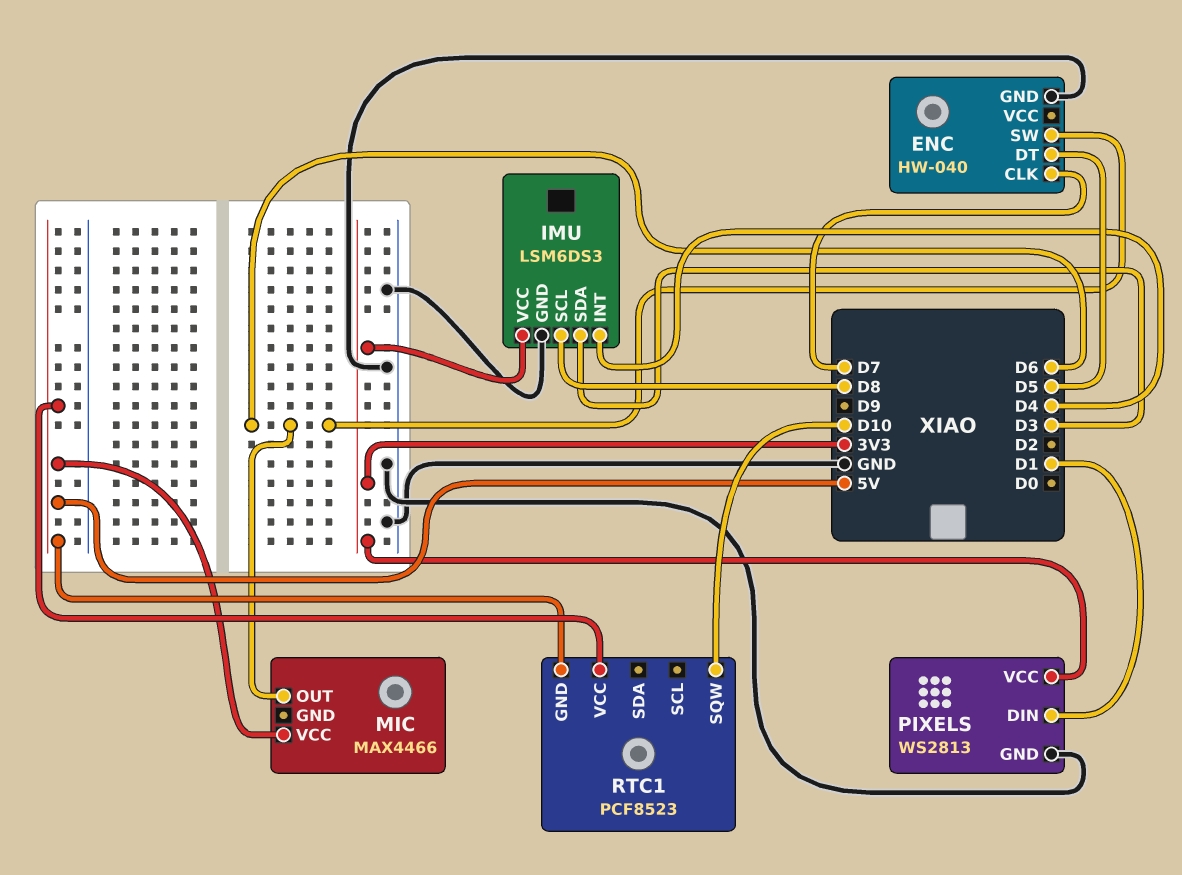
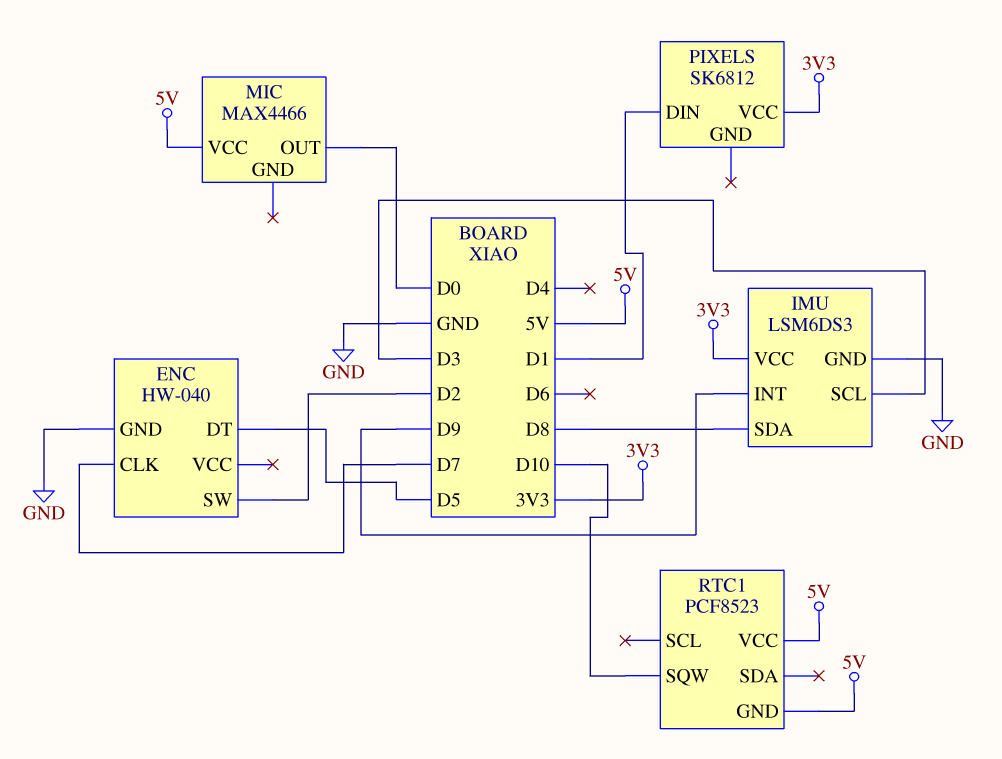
ENC pin SW: D6 -> D2
IMU pin INT: D4 -> D9
IMU pin SCL: D8 -> D3
IMU pin SDA: D3 -> D8
MIC pin OUT: D6 -> D0
PIXELS: WS2813 -> SK6812
PIXELS pin GND: GND -> none

